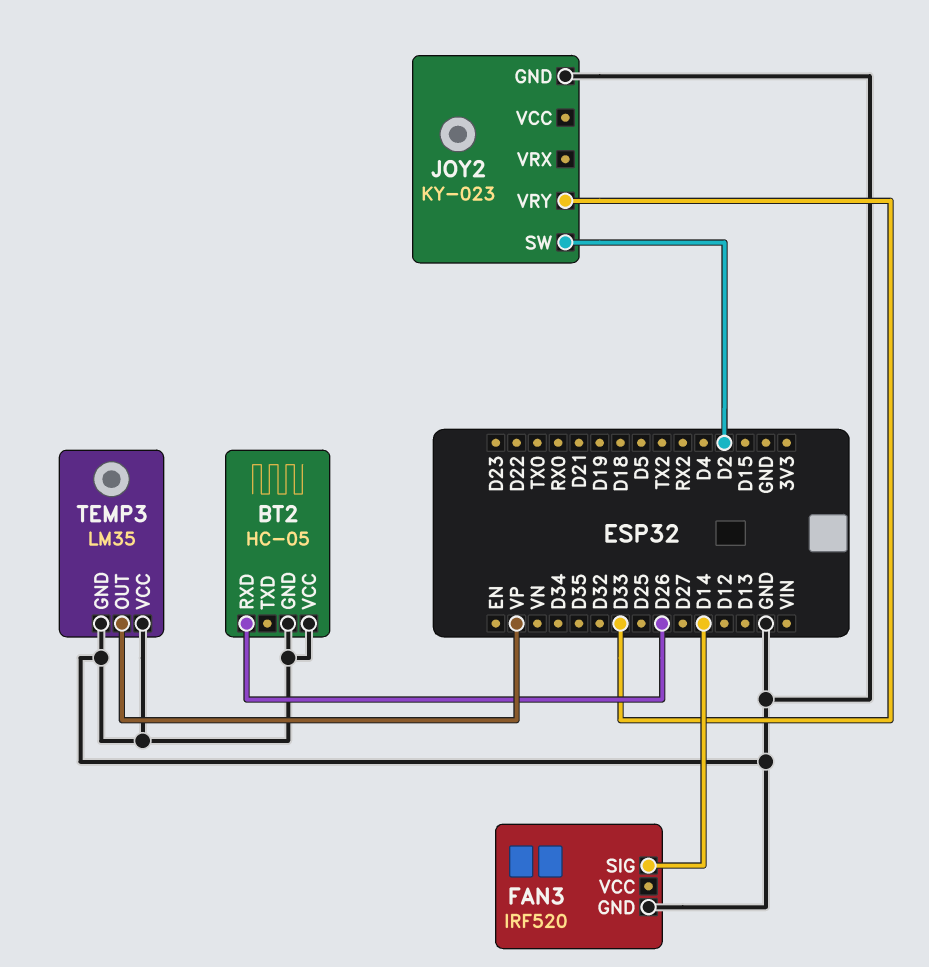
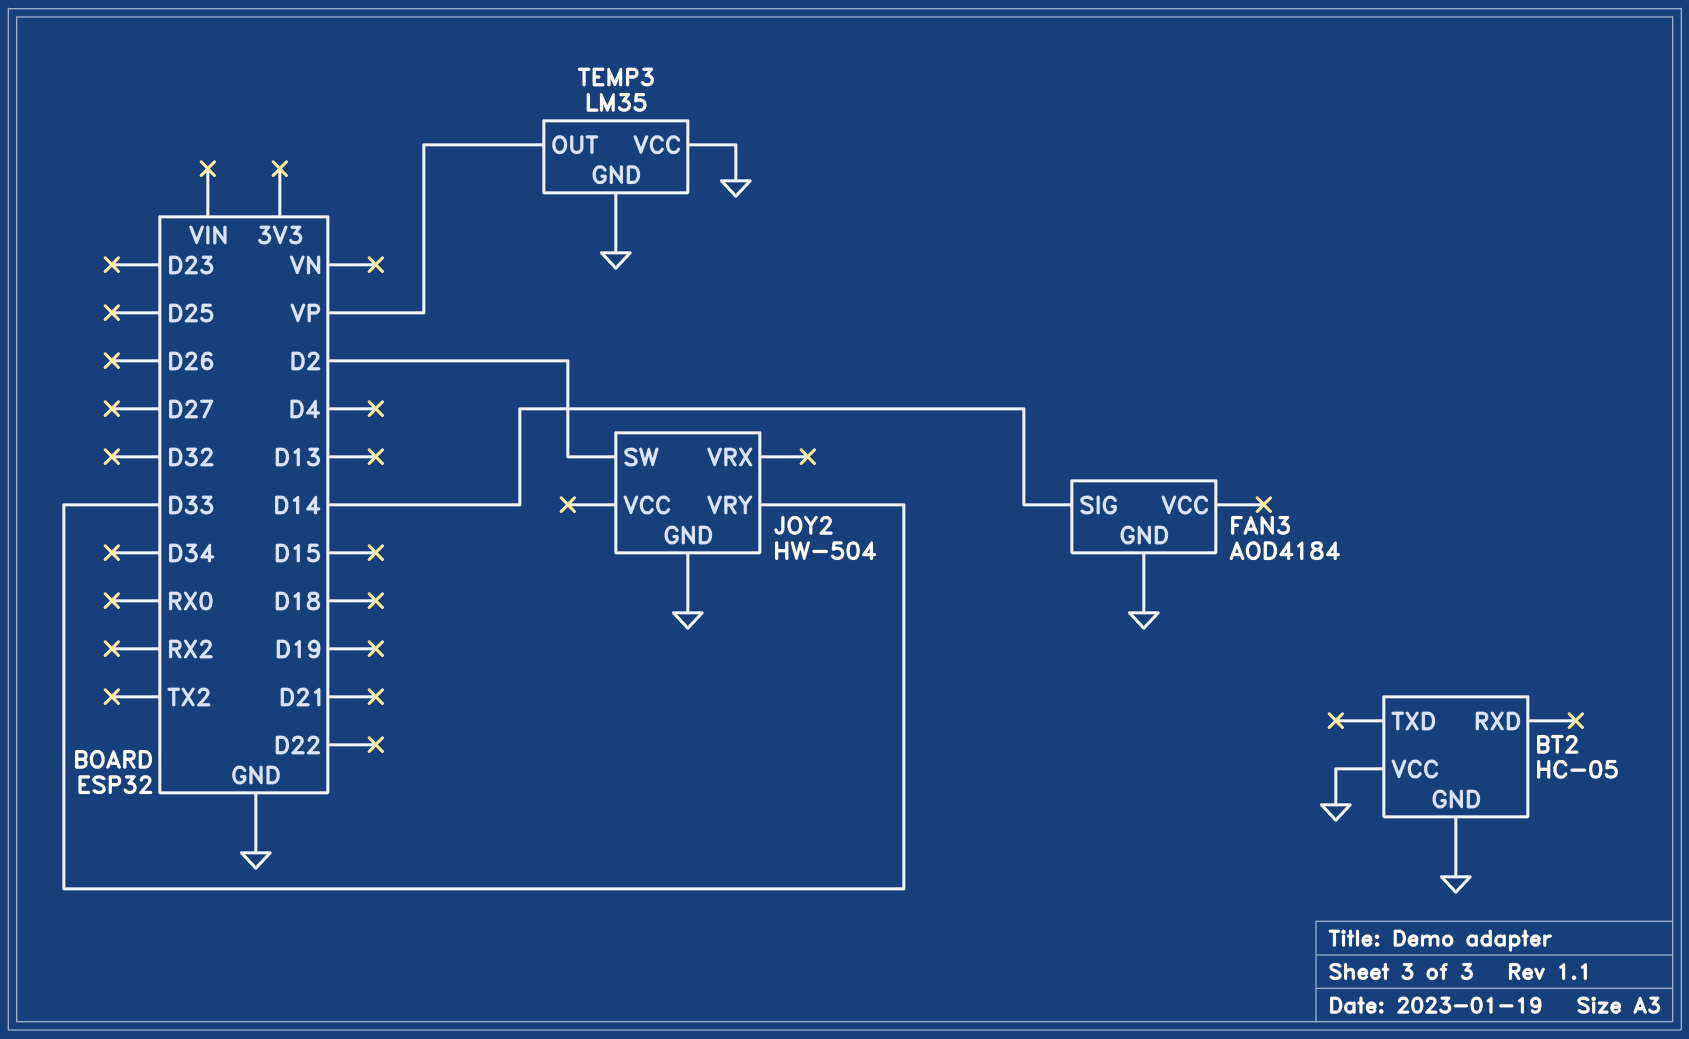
BT2 pin RXD: D26 -> none
FAN3: IRF520 -> AOD4184
JOY2: KY-023 -> HW-504

